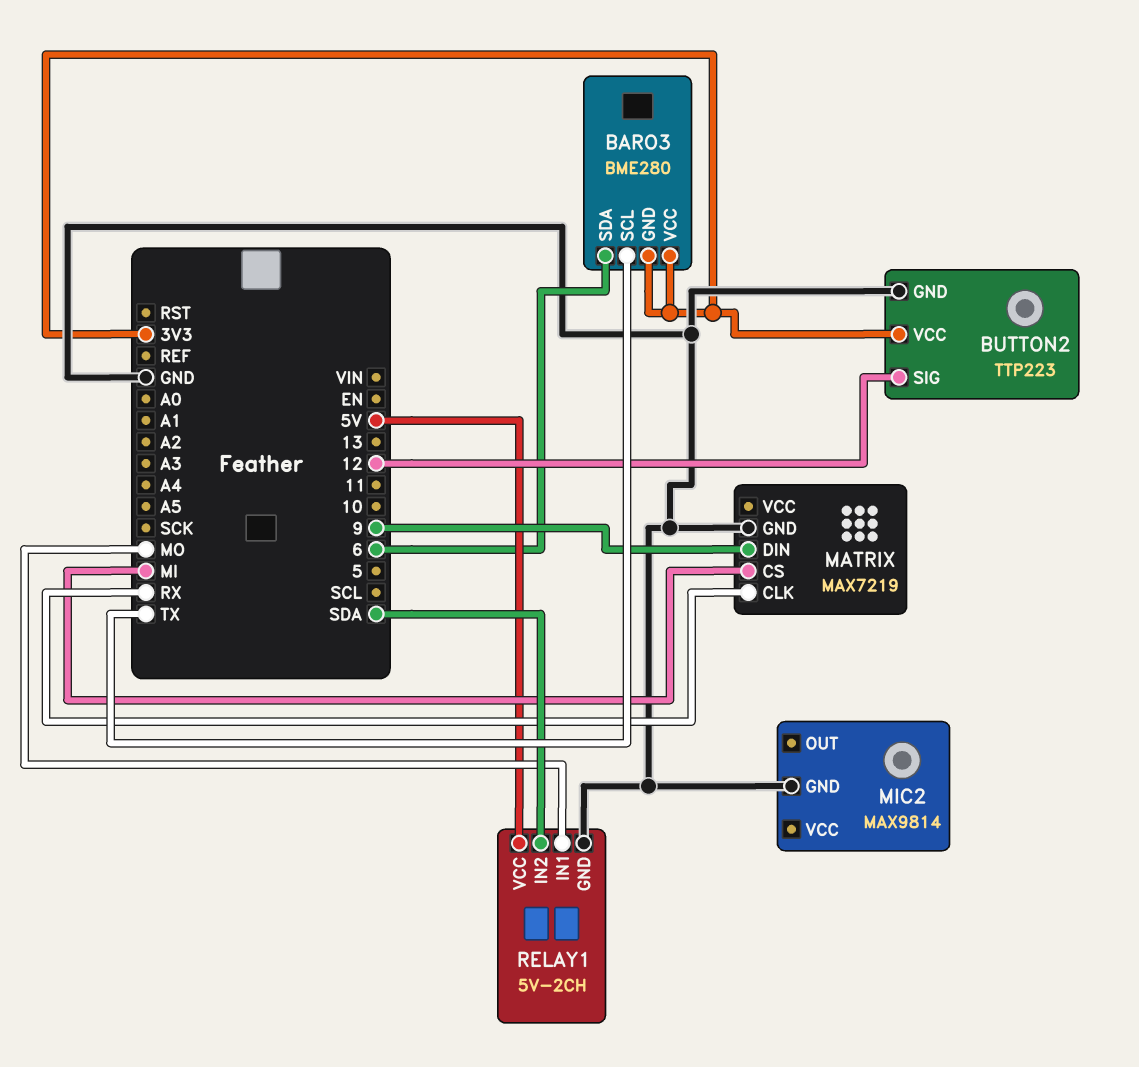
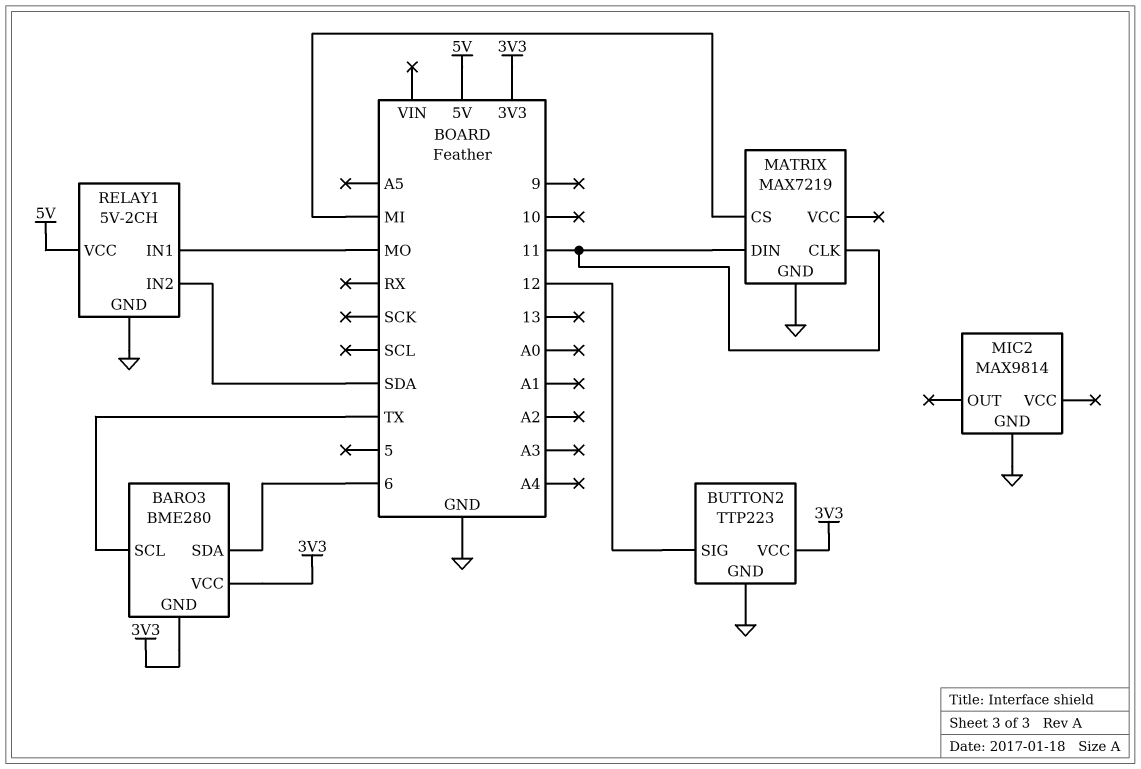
MATRIX pin CLK: RX -> 11
MATRIX pin DIN: 9 -> 11

